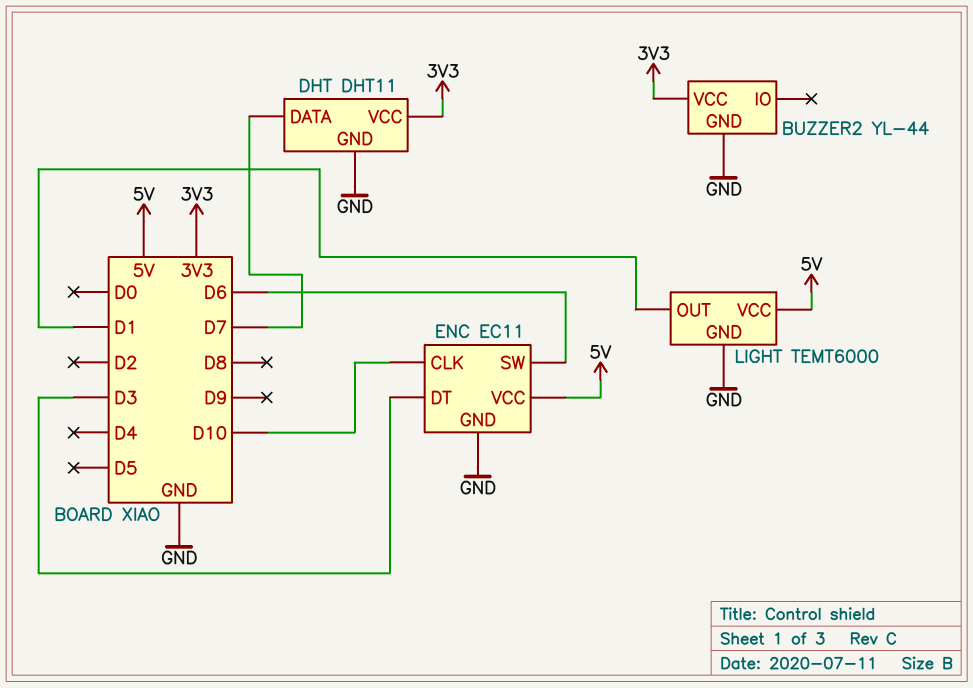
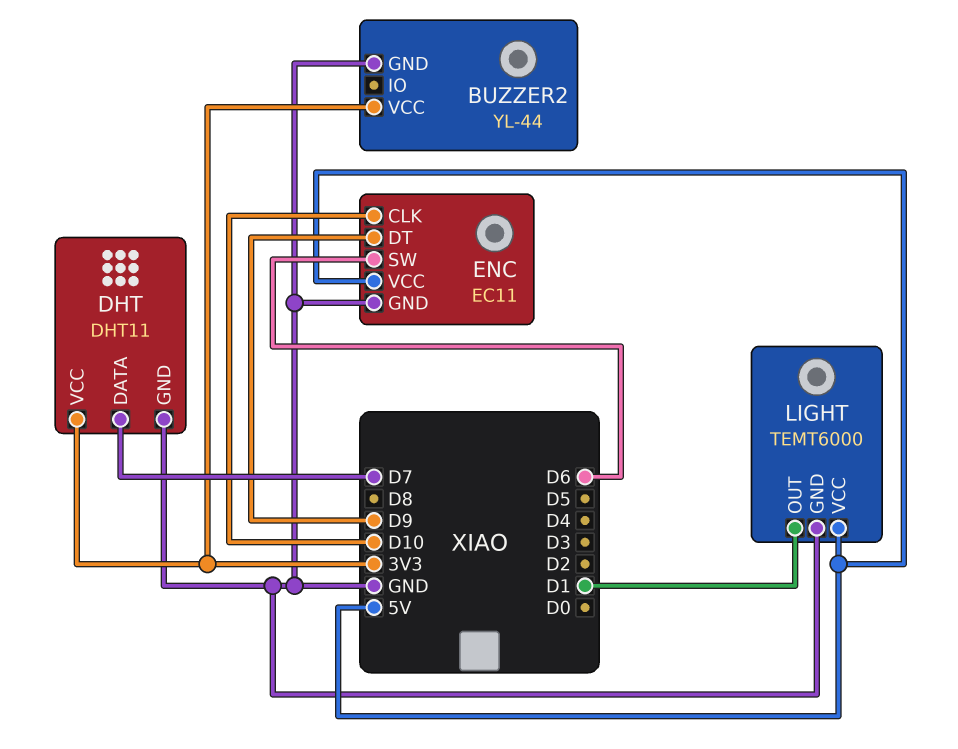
ENC pin DT: D3 -> D9

